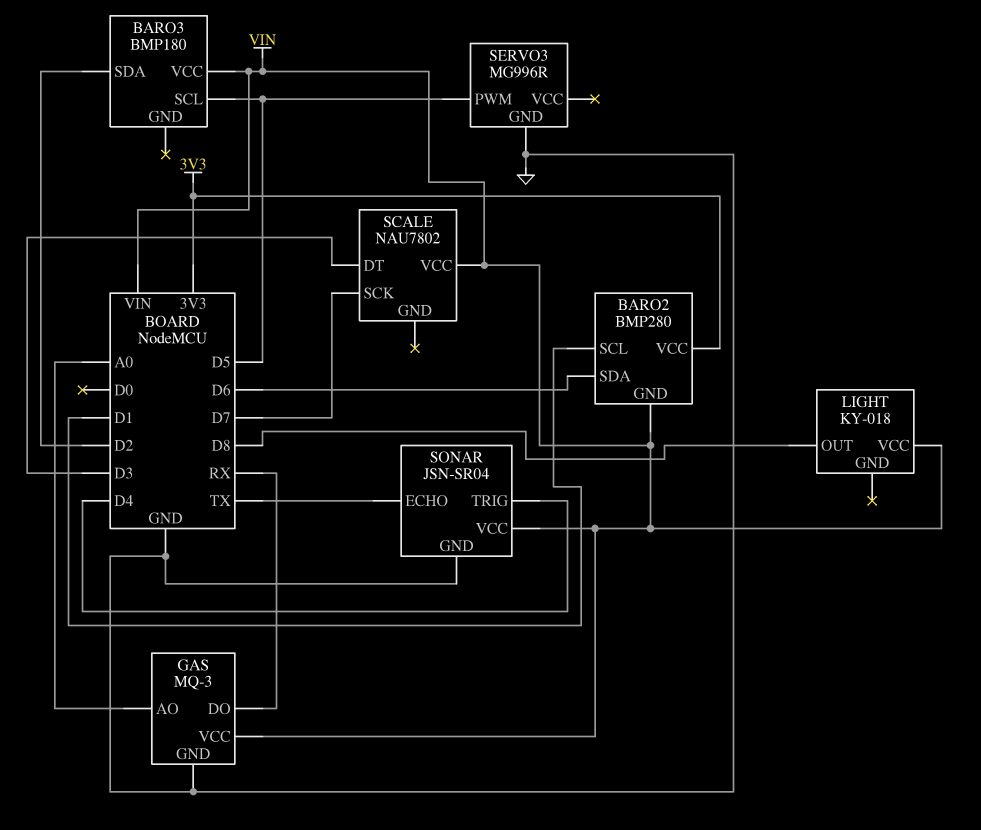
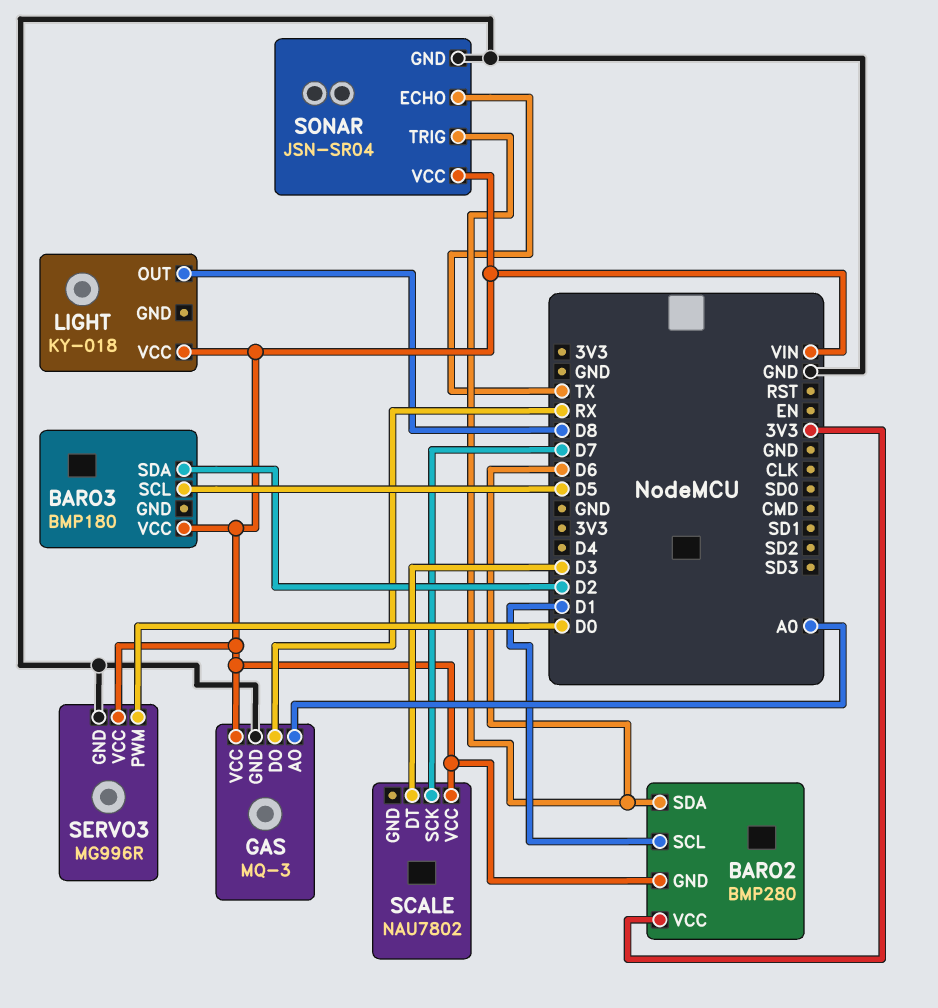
SERVO3 pin PWM: D5 -> D0
SERVO3 pin VCC: none -> VIN
SONAR pin TRIG: D4 -> D6

